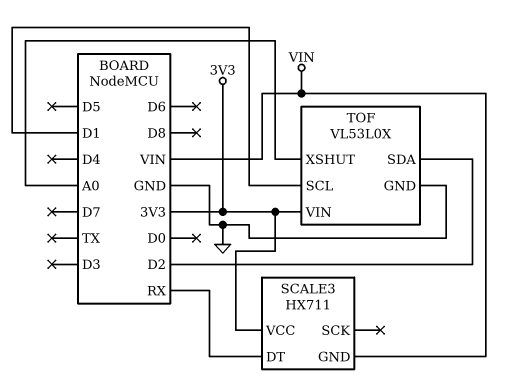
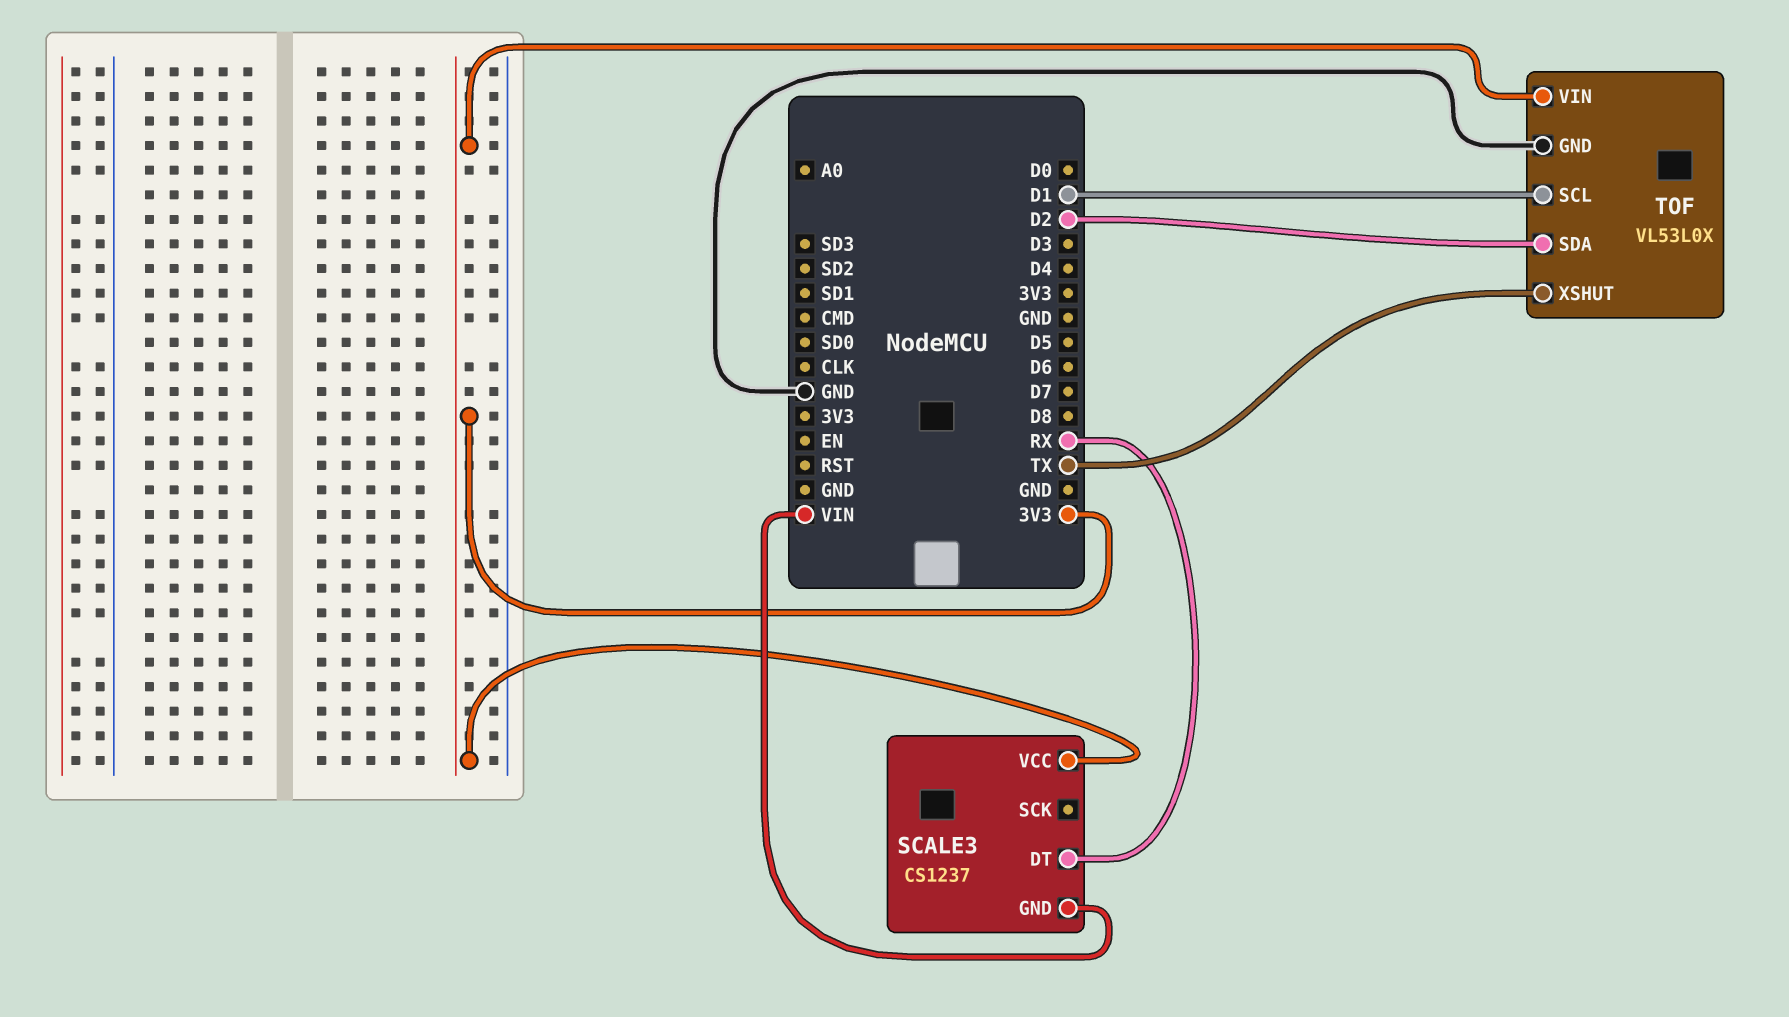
SCALE3: HX711 -> CS1237
TOF pin XSHUT: A0 -> TX

